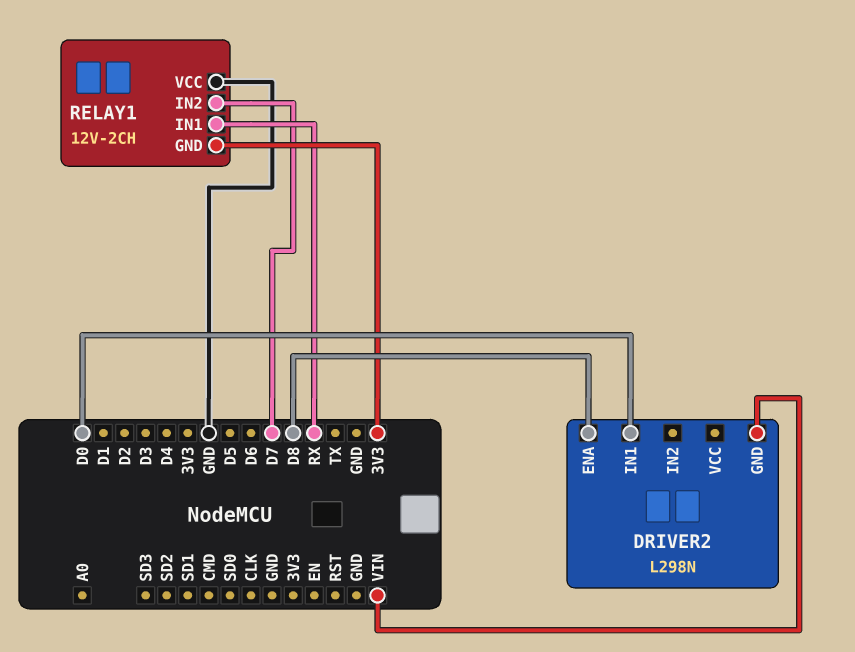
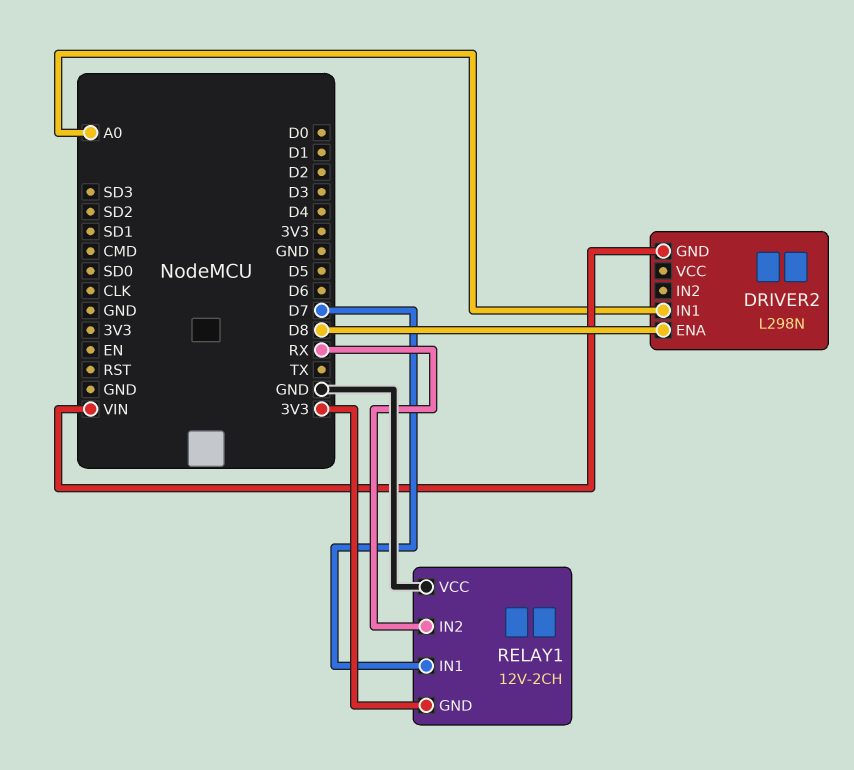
DRIVER2 pin IN1: D0 -> A0
RELAY1 pin IN1: RX -> D7
RELAY1 pin IN2: D7 -> RX

